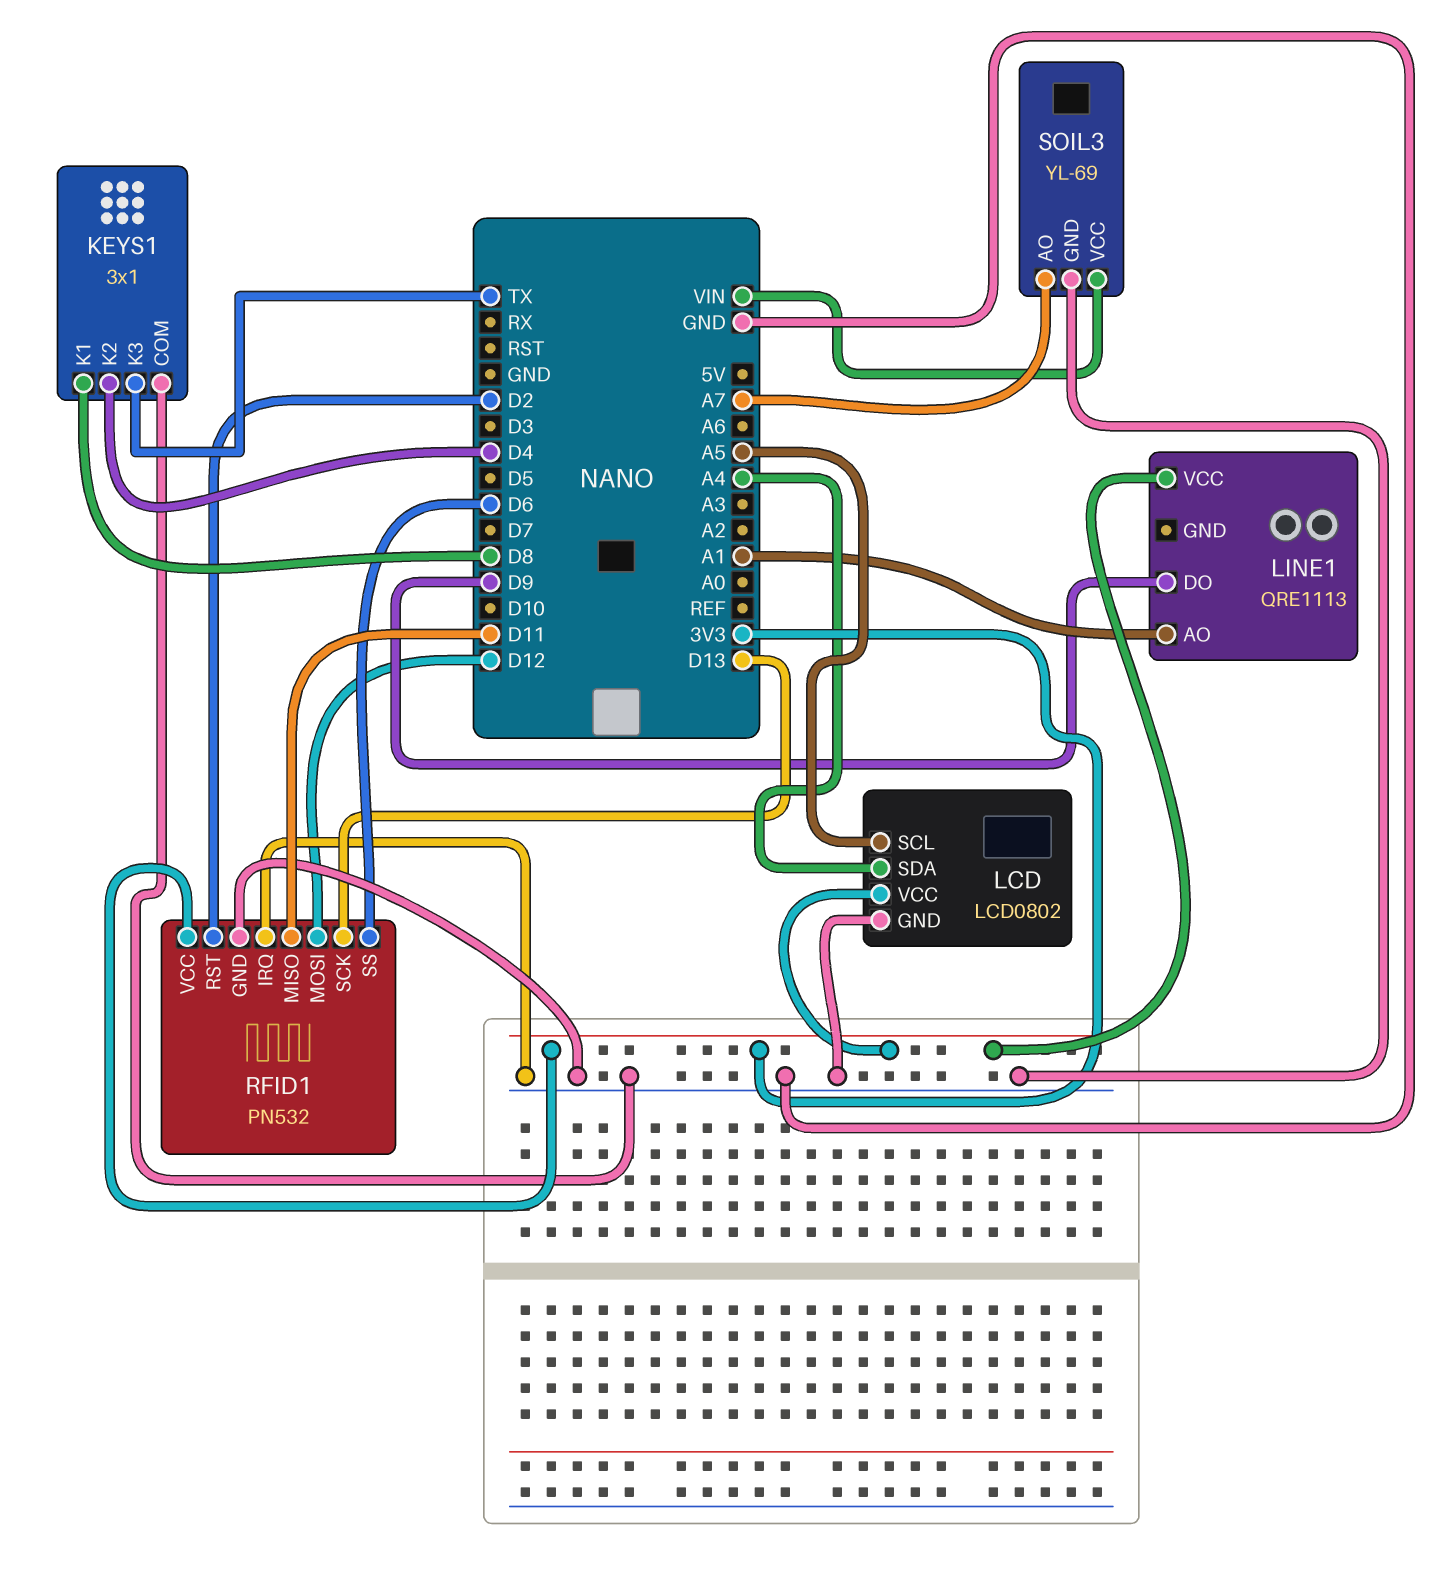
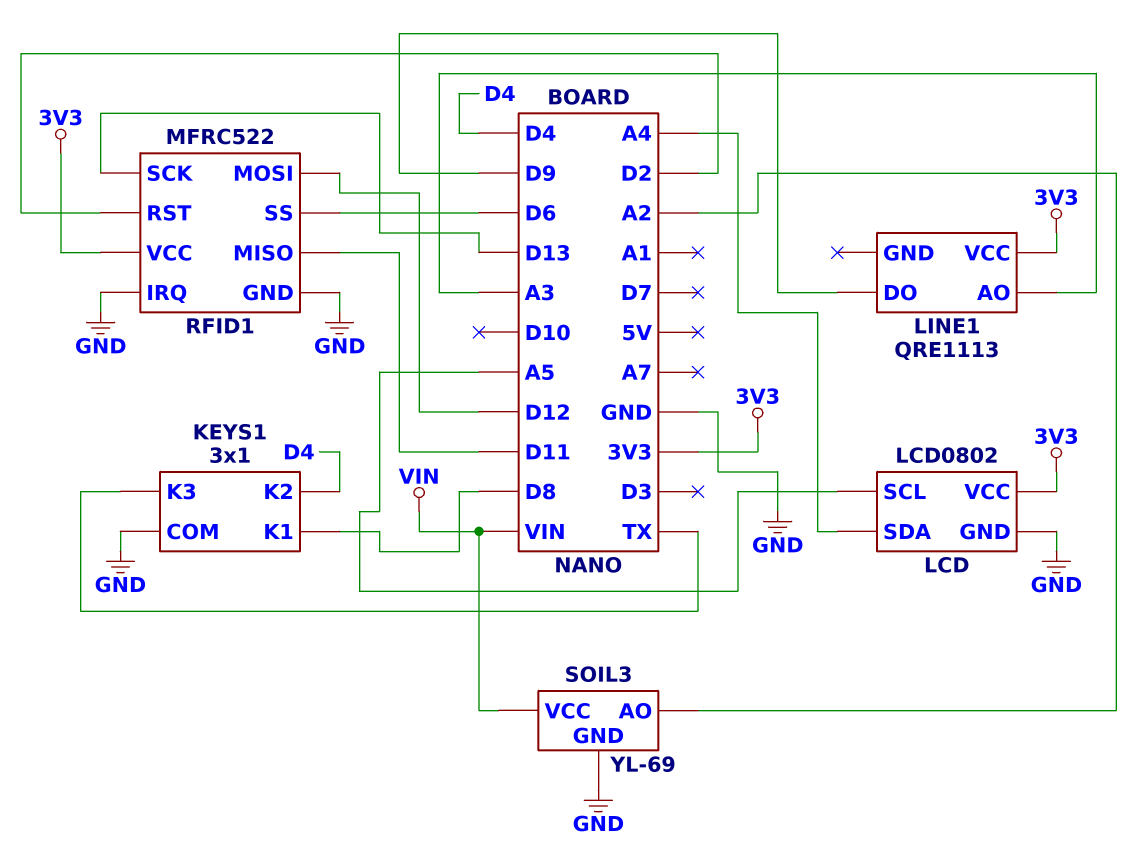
LINE1 pin AO: A1 -> A3
RFID1: PN532 -> MFRC522
SOIL3 pin AO: A7 -> A2

